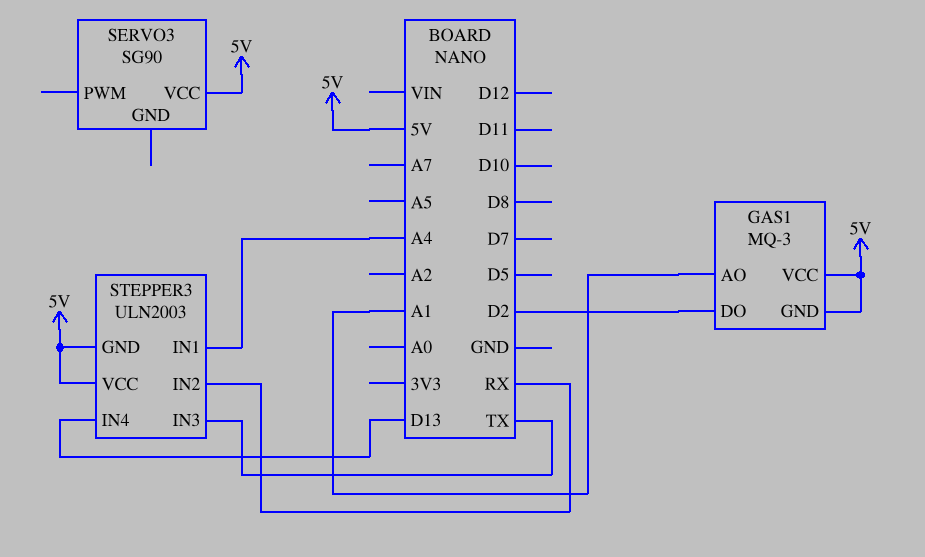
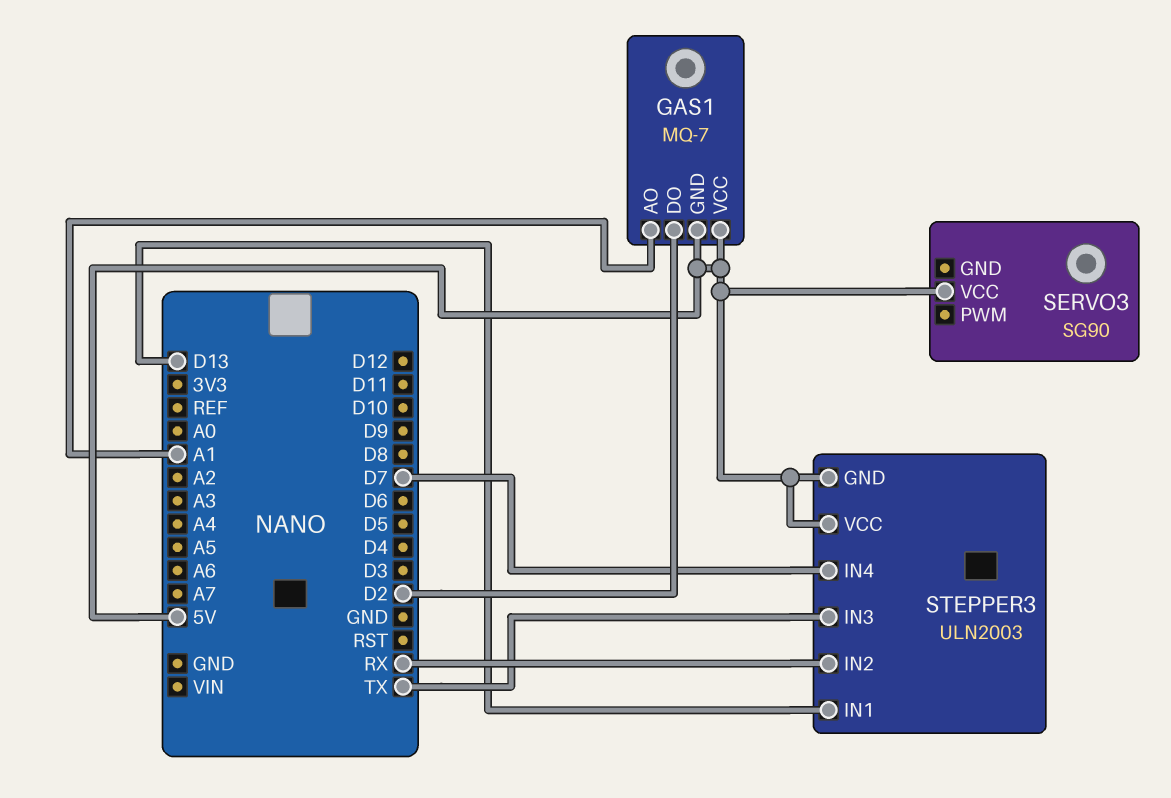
GAS1: MQ-3 -> MQ-7
STEPPER3 pin IN1: A4 -> D13
STEPPER3 pin IN4: D13 -> D7

